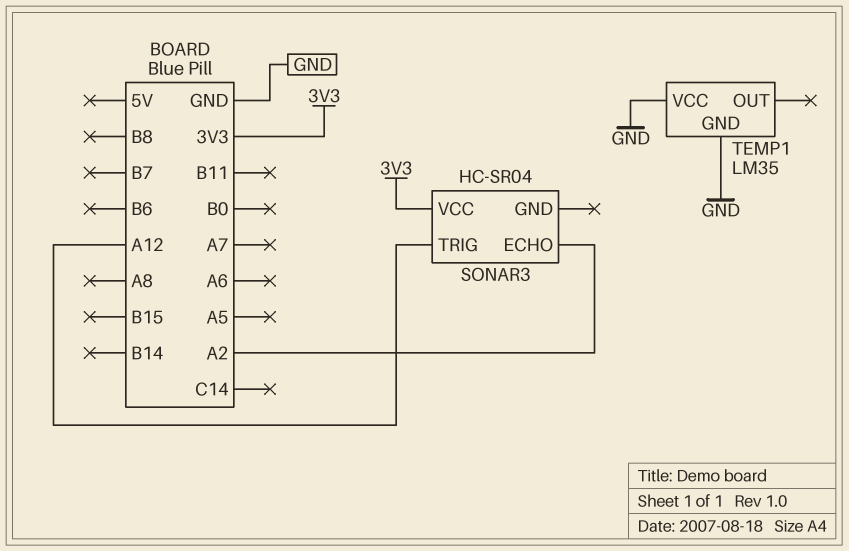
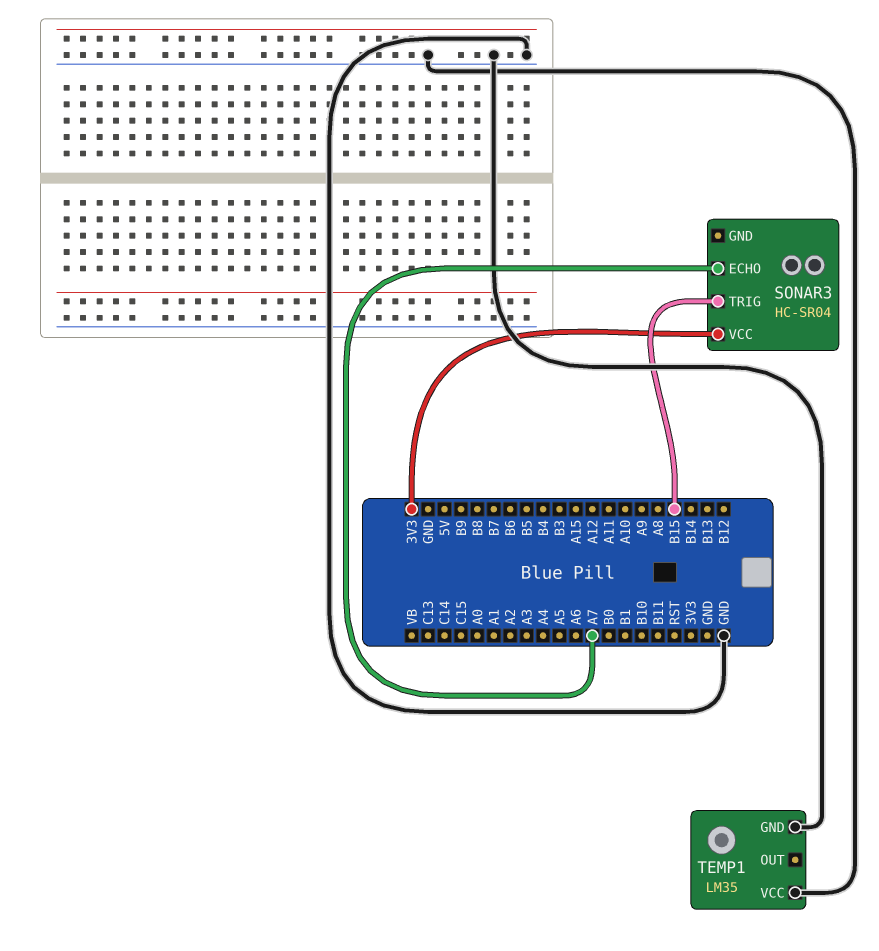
SONAR3 pin ECHO: A2 -> A7
SONAR3 pin TRIG: A12 -> B15

